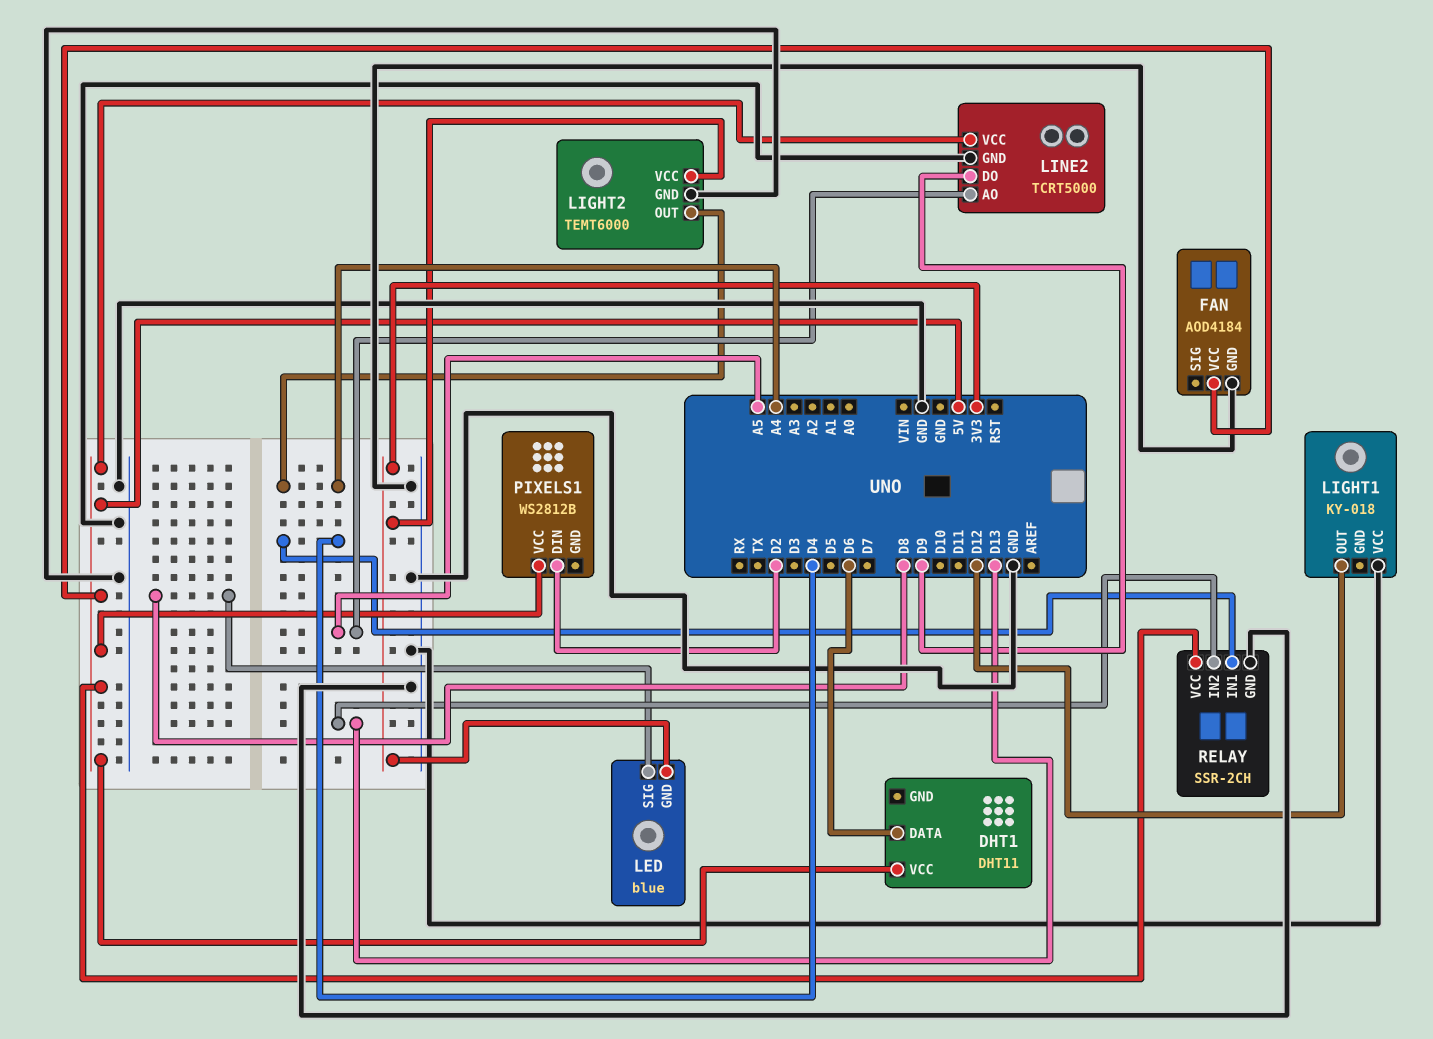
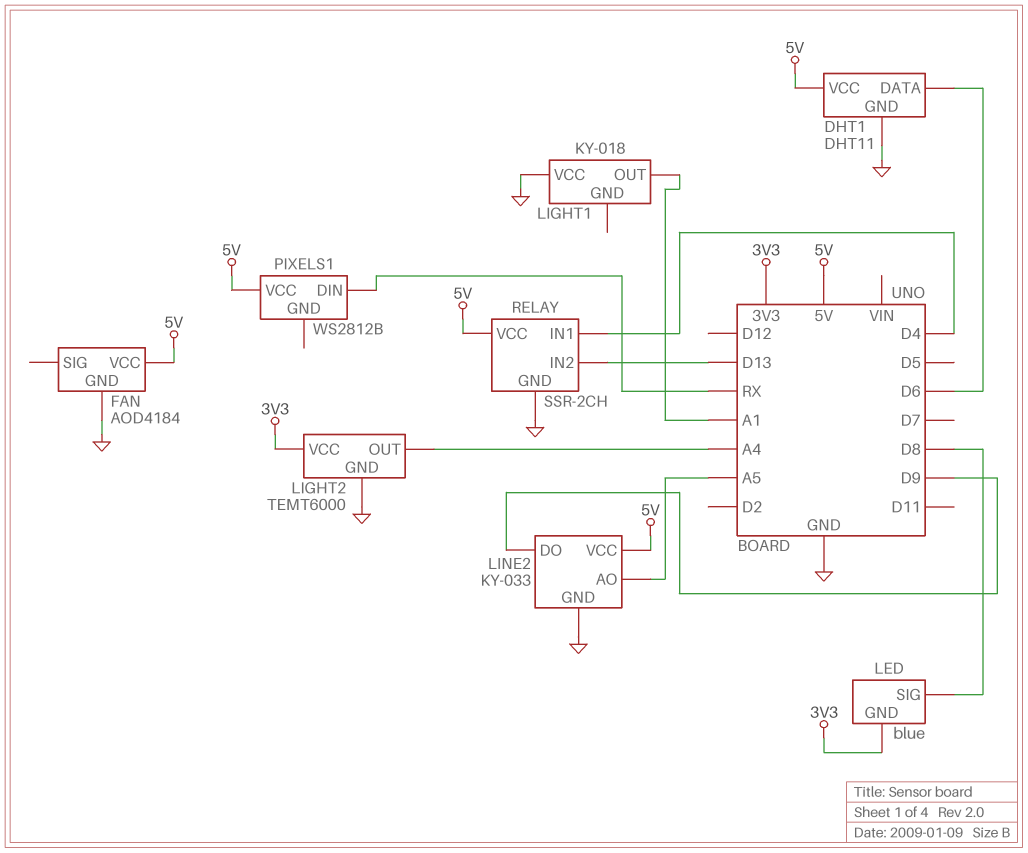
DHT1 pin GND: none -> GND
LIGHT1 pin OUT: D12 -> A1
LINE2: TCRT5000 -> KY-033
PIXELS1 pin DIN: D2 -> RX

